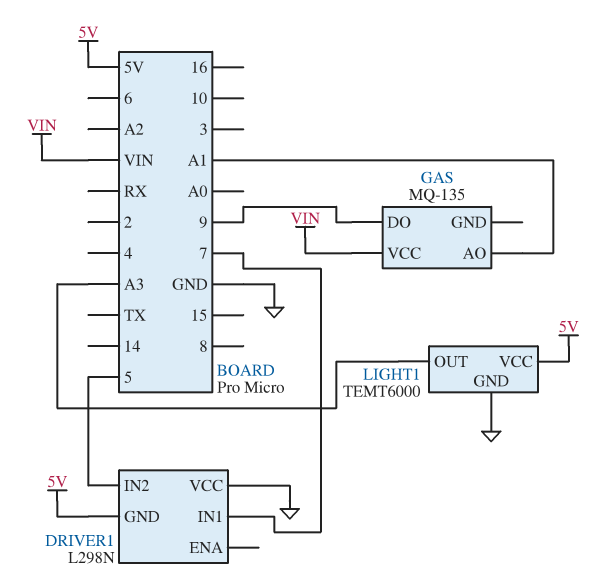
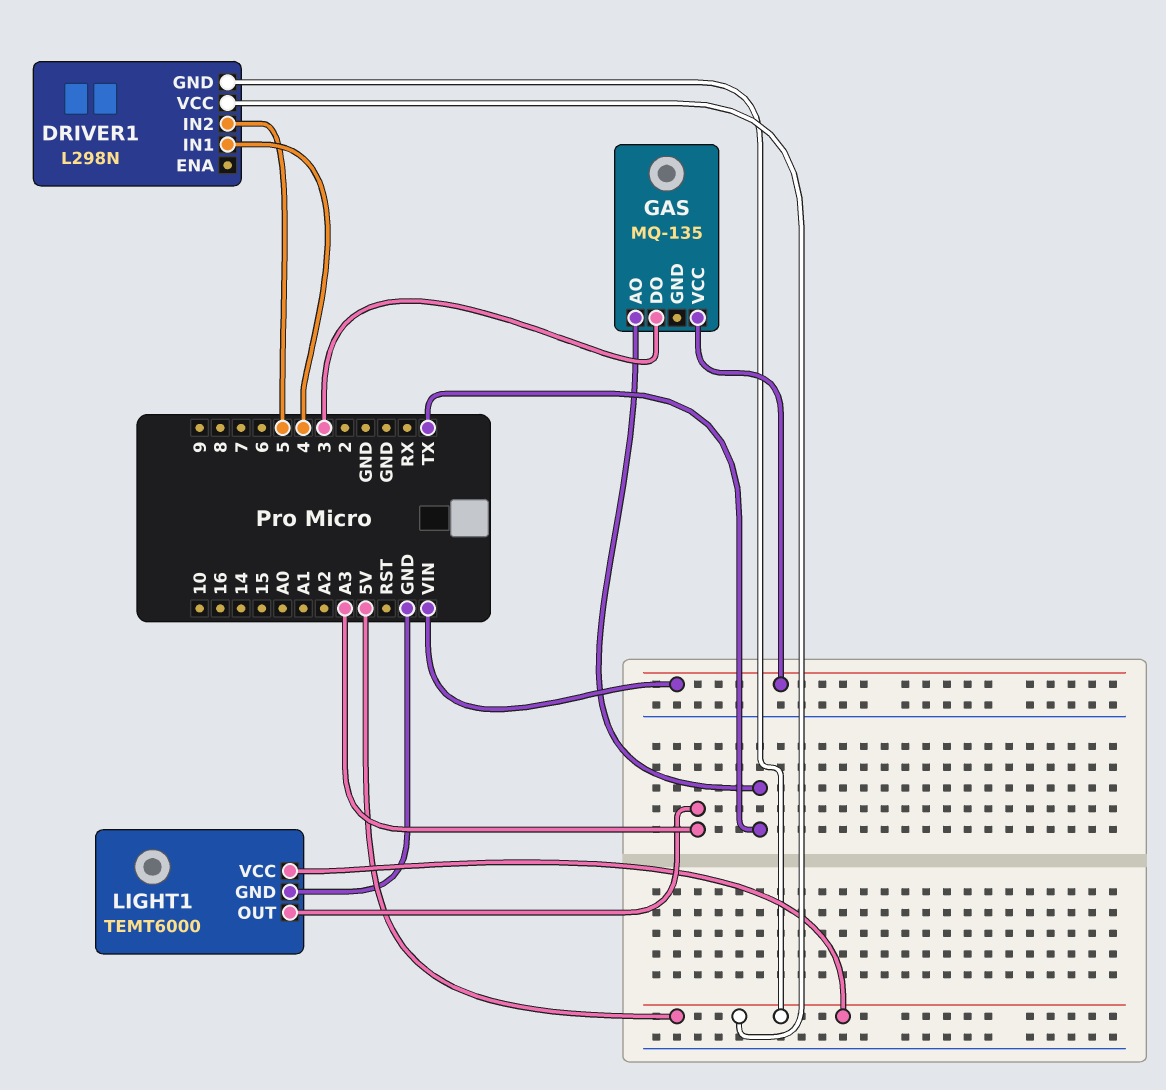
DRIVER1 pin IN1: 7 -> 4
DRIVER1 pin VCC: GND -> 5V
GAS pin AO: A1 -> TX
GAS pin DO: 9 -> 3

